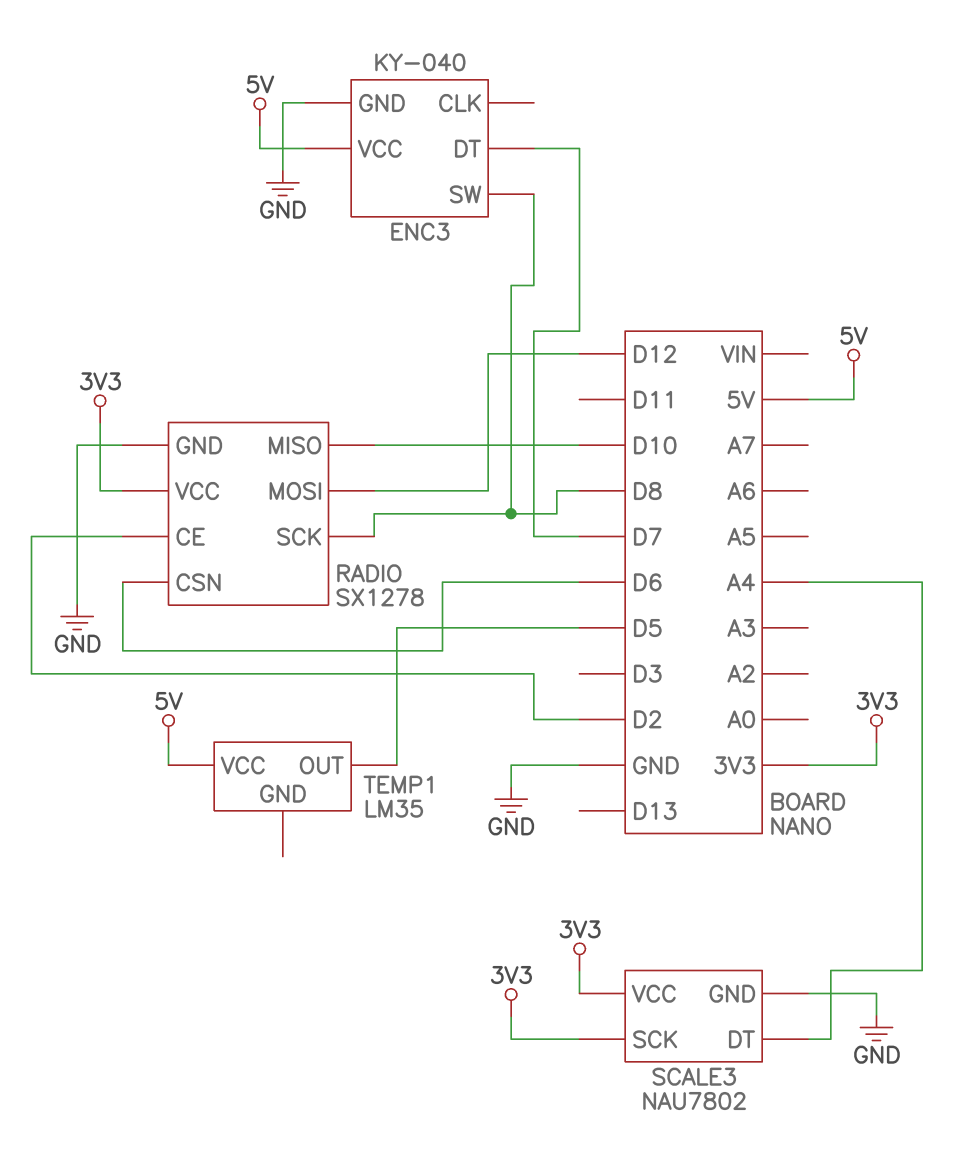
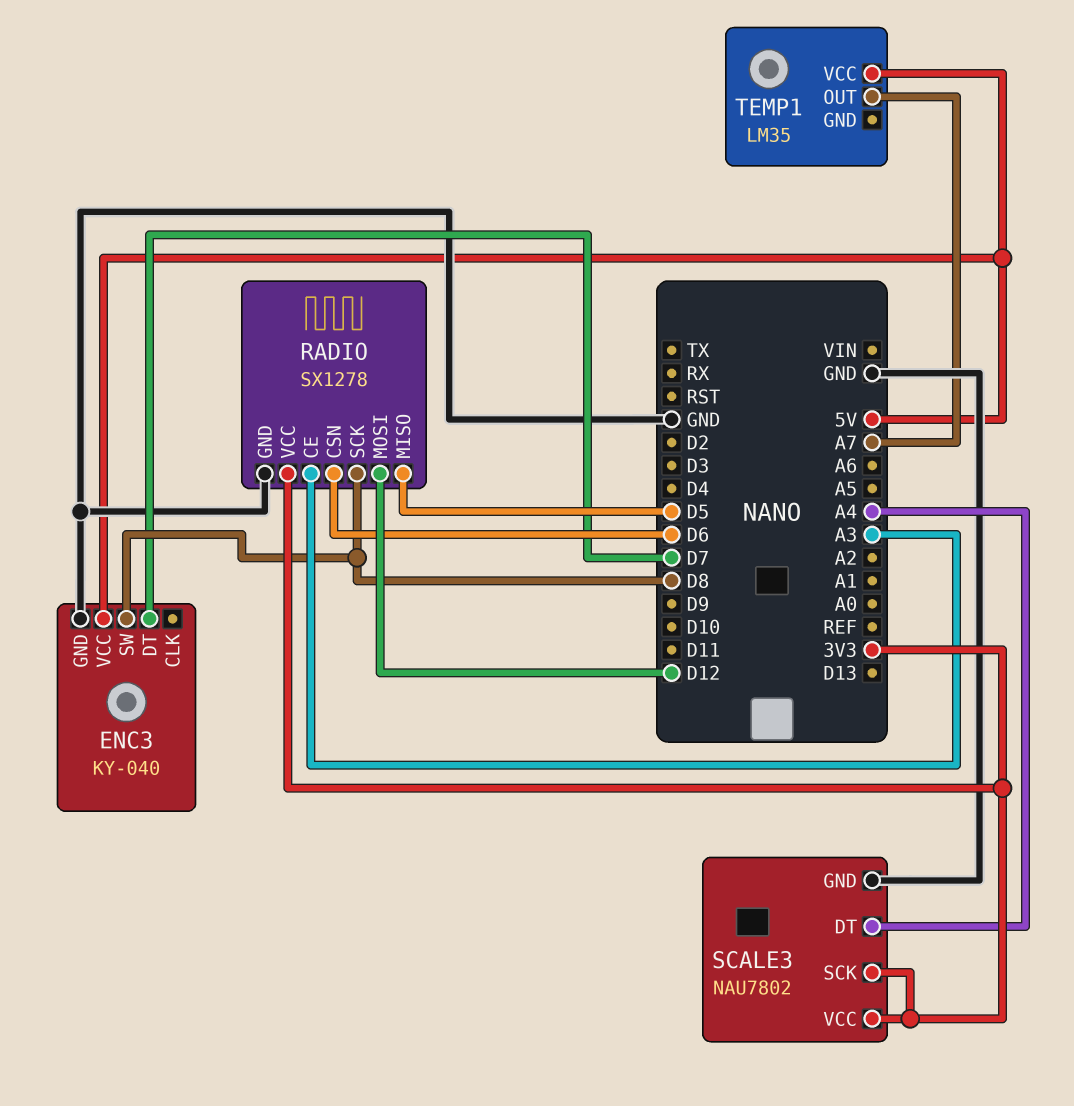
RADIO pin CE: D2 -> A3
RADIO pin MISO: D10 -> D5
TEMP1 pin OUT: D5 -> A7

